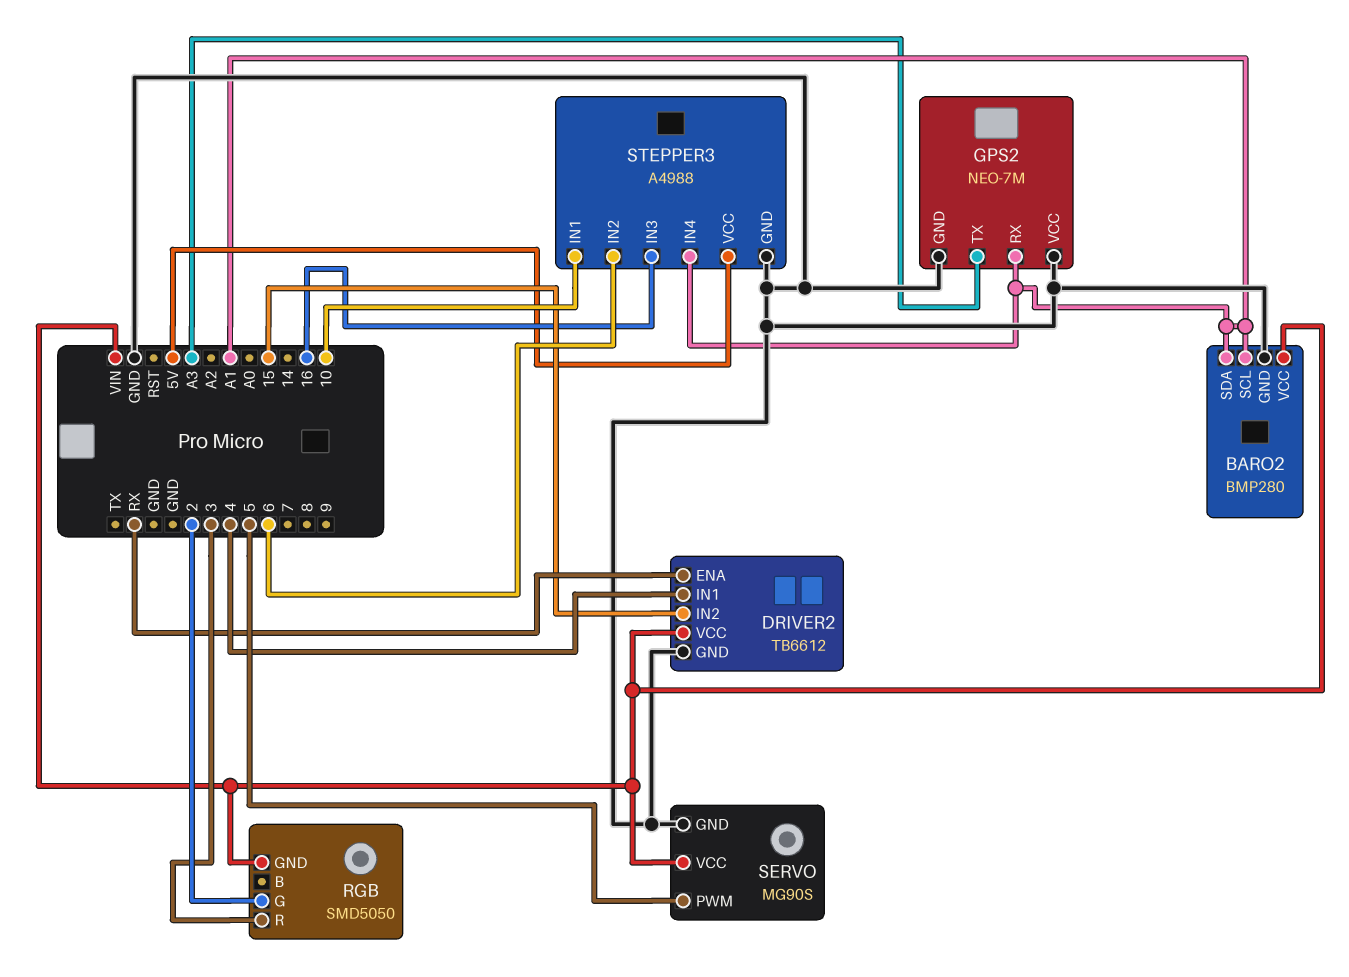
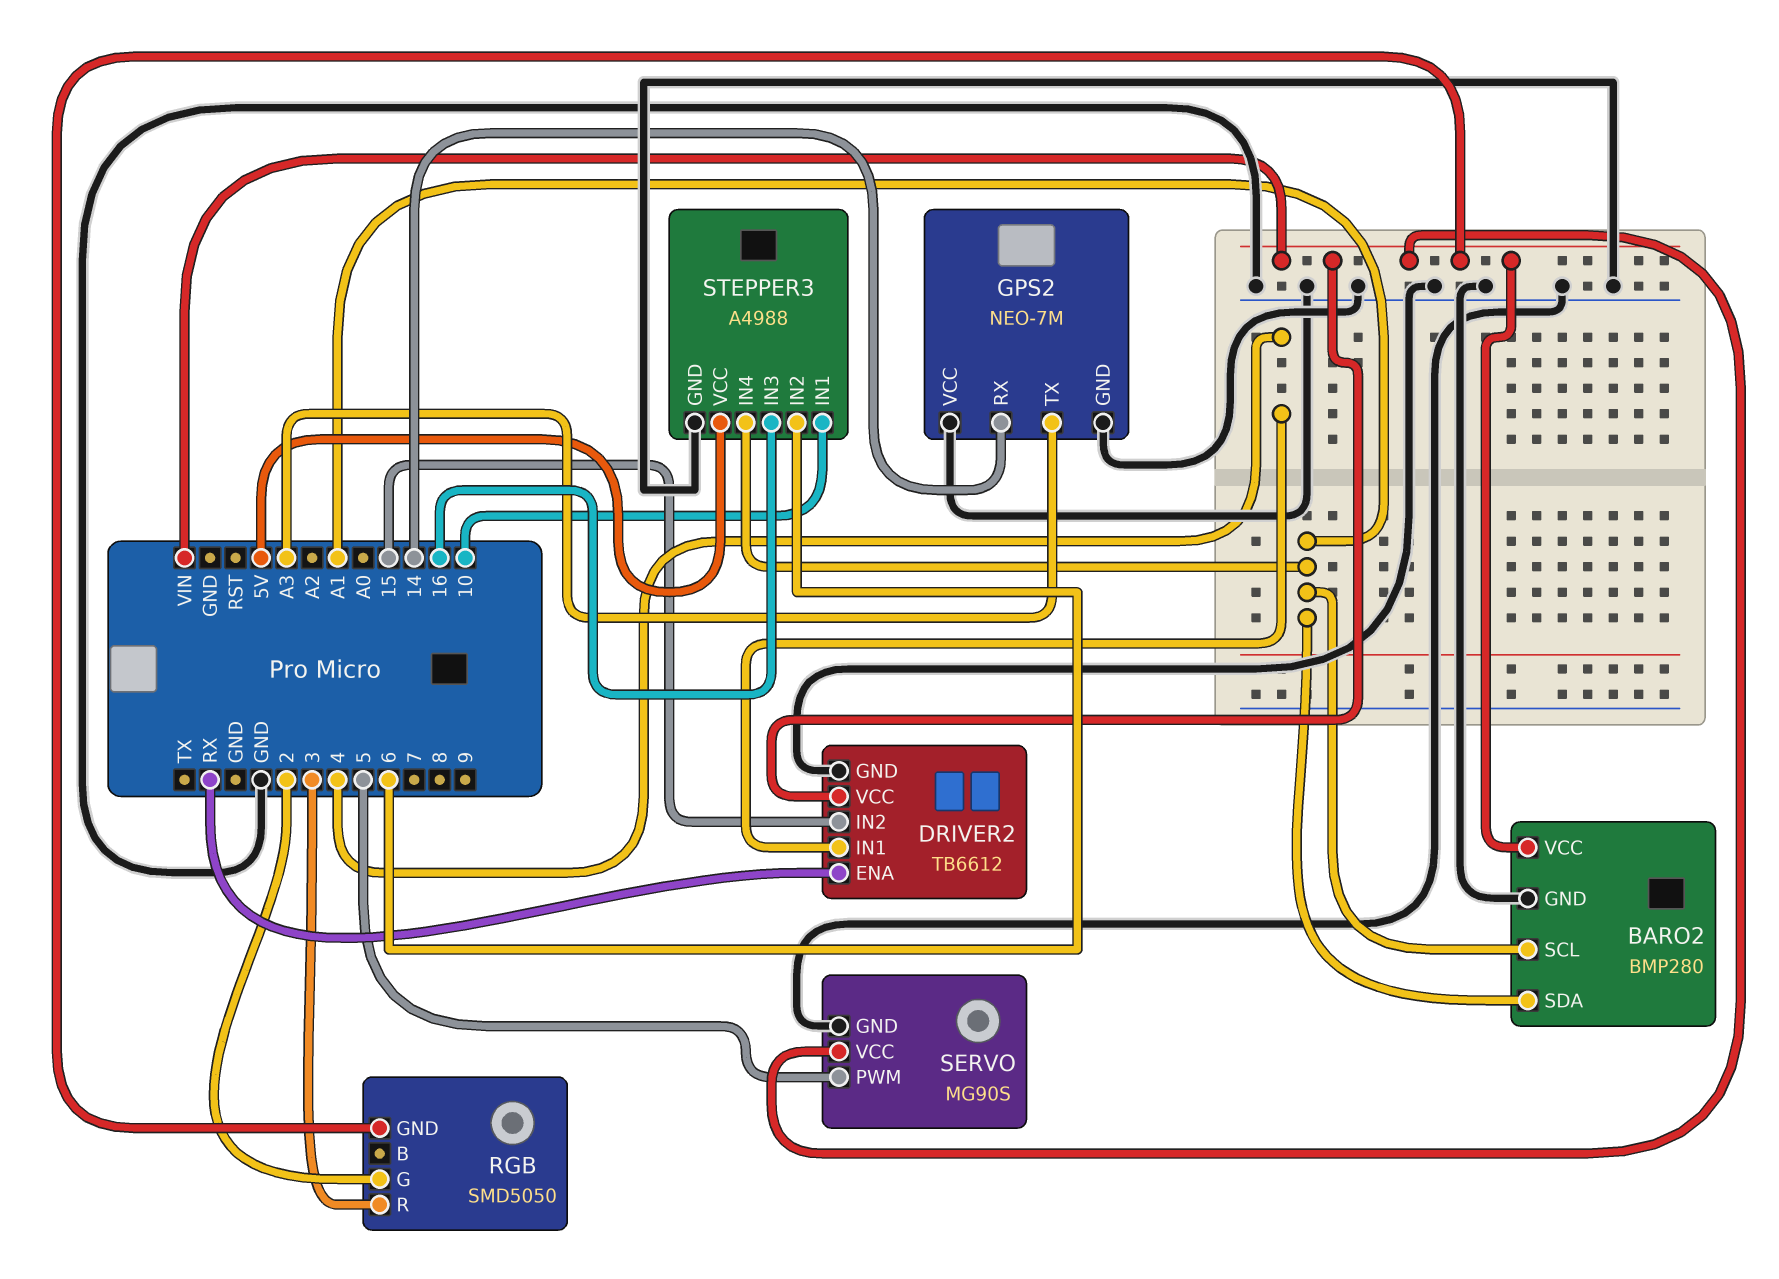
GPS2 pin RX: A1 -> 14

